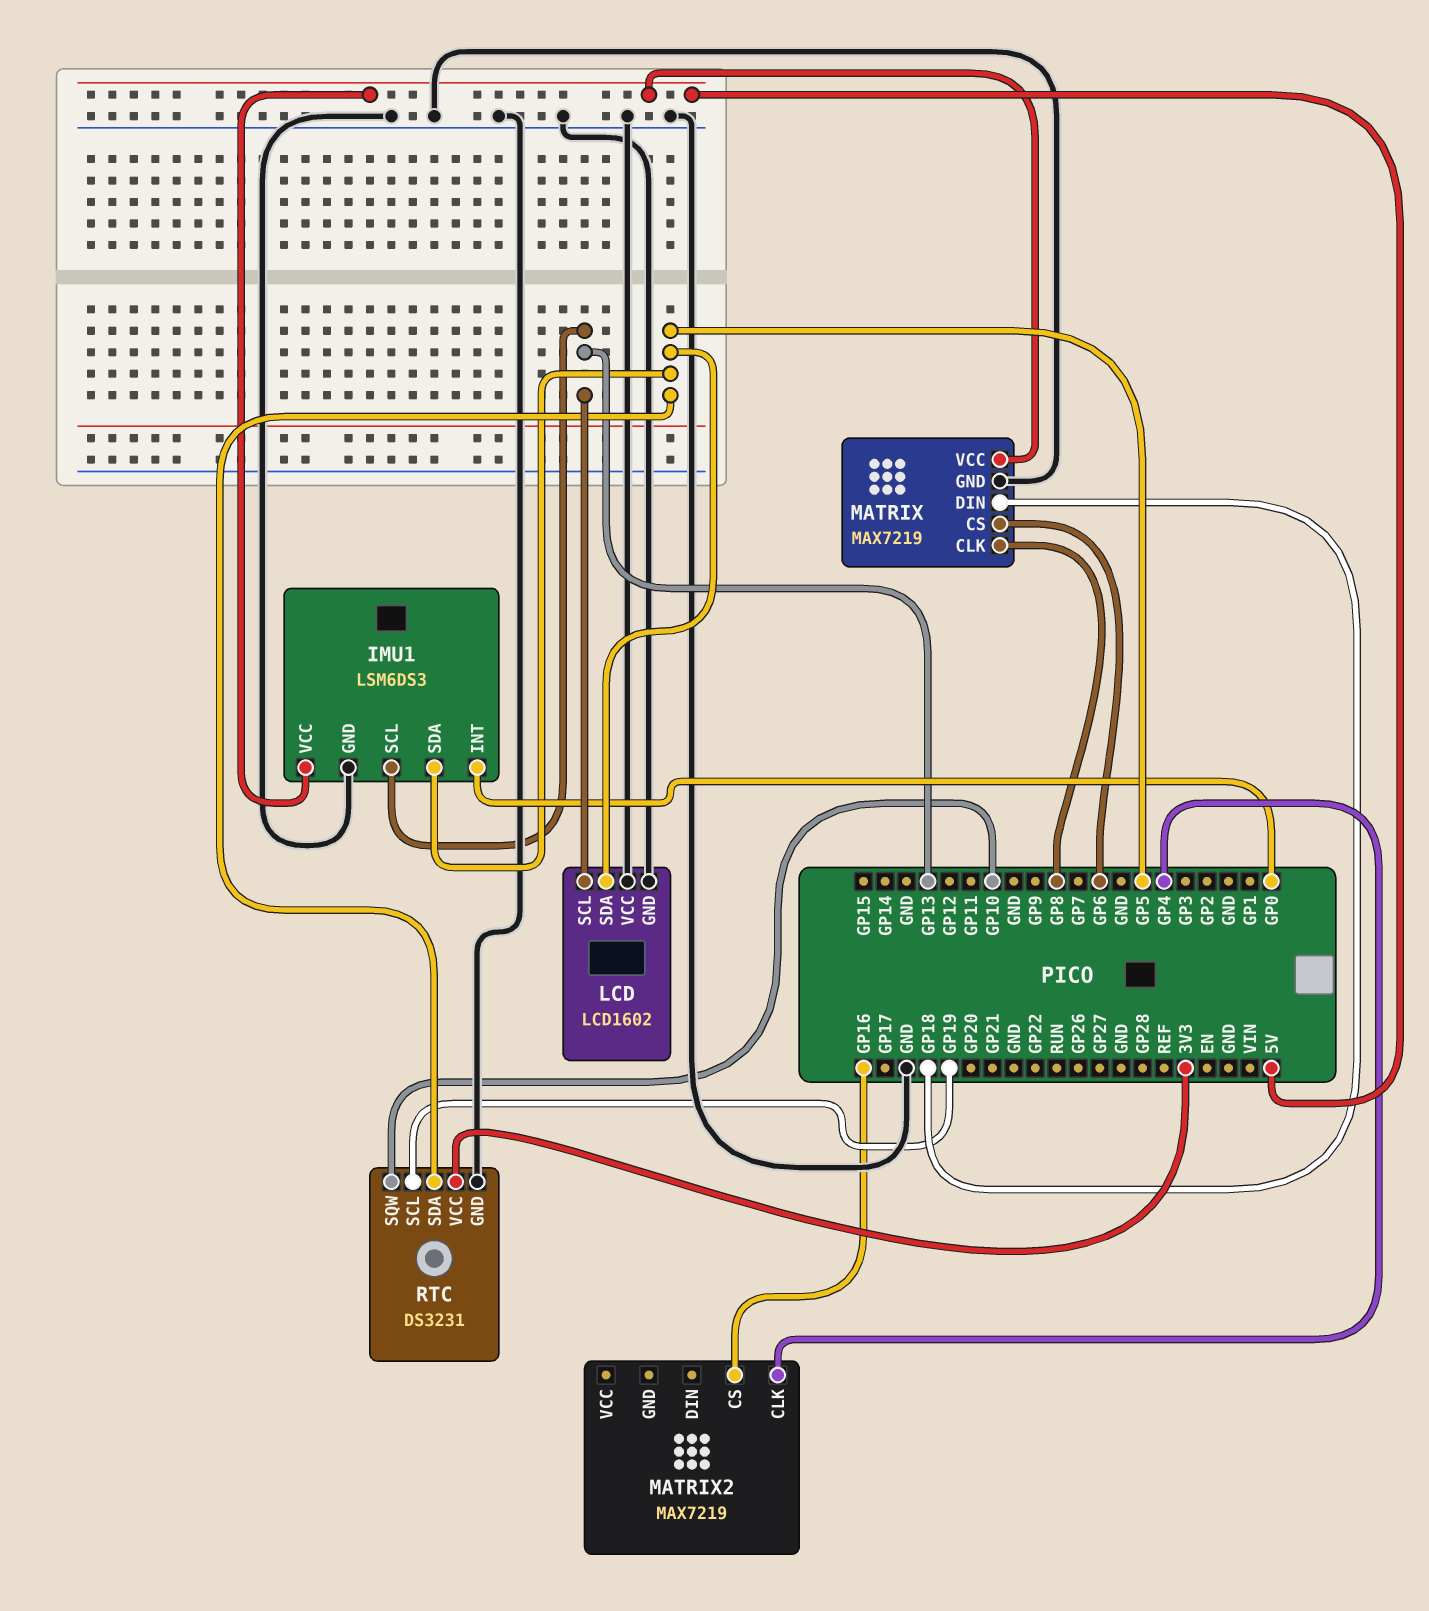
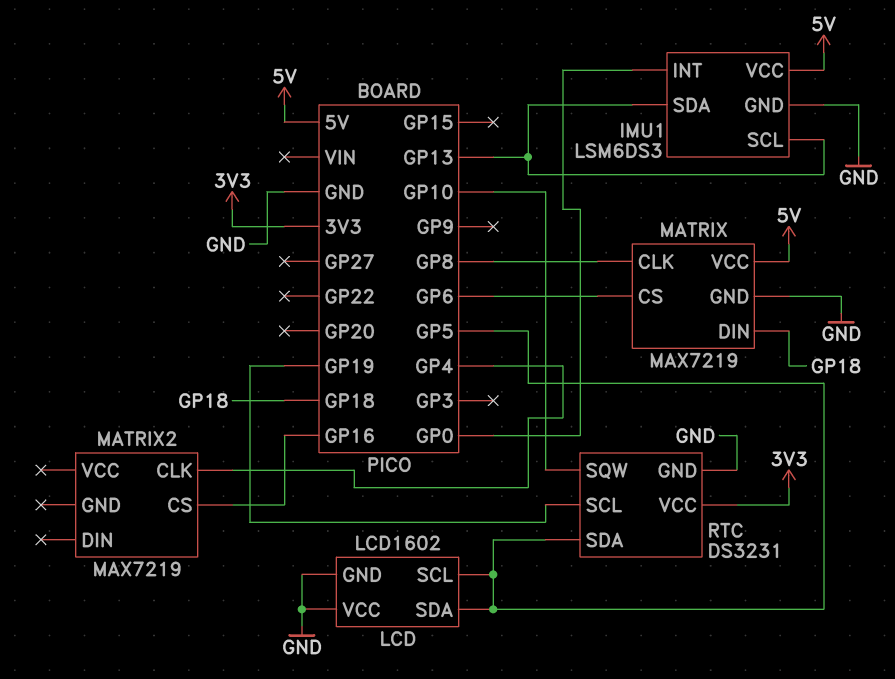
IMU1 pin SDA: GP5 -> GP13
LCD pin SCL: GP13 -> GP5

